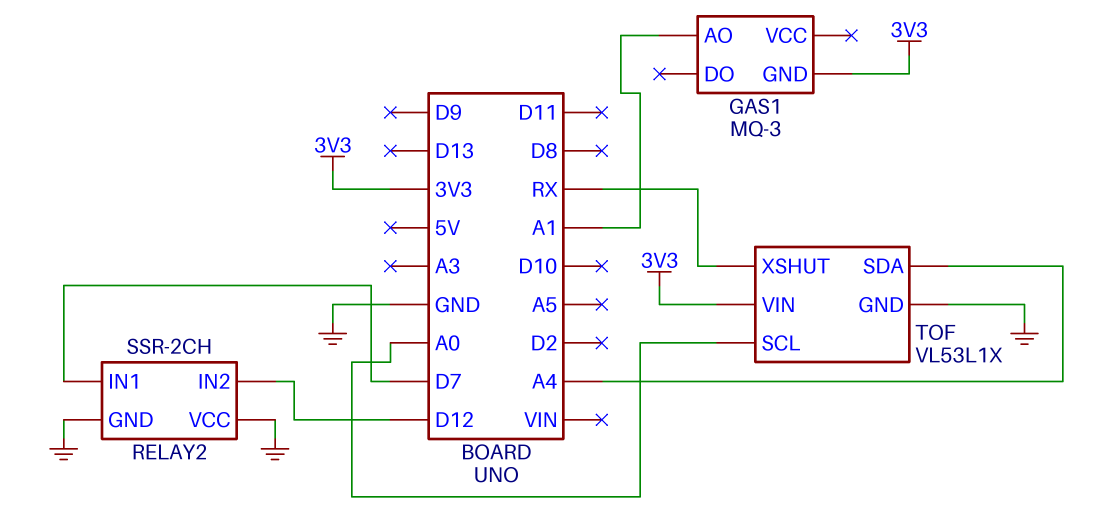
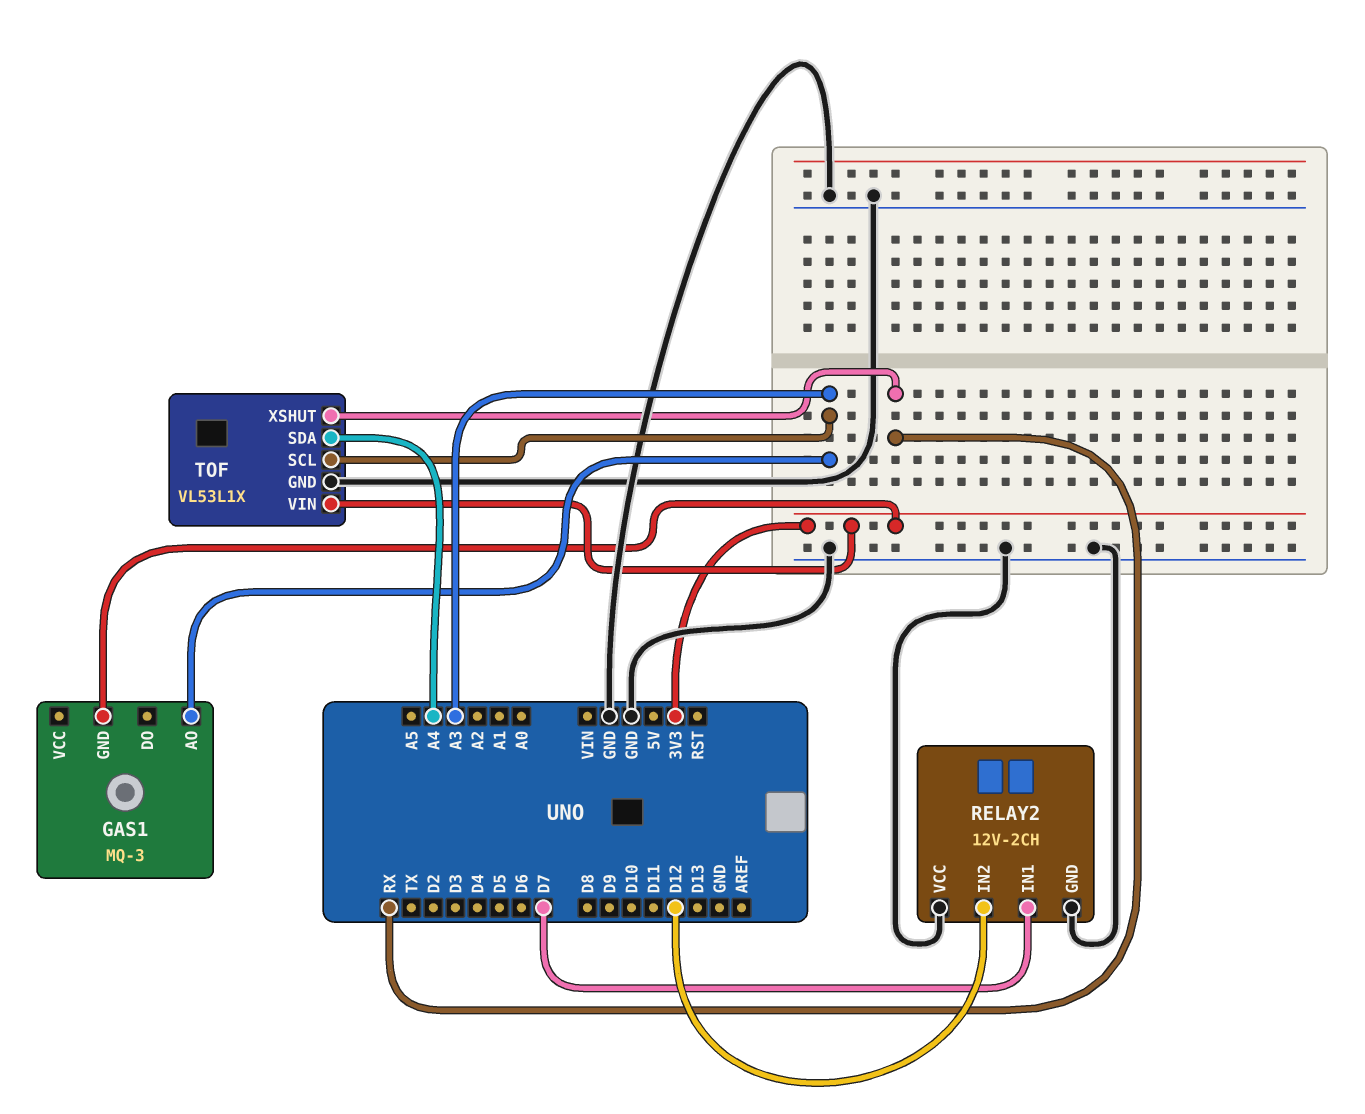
GAS1 pin AO: A1 -> A3
RELAY2: SSR-2CH -> 12V-2CH
TOF pin SCL: A0 -> A3

